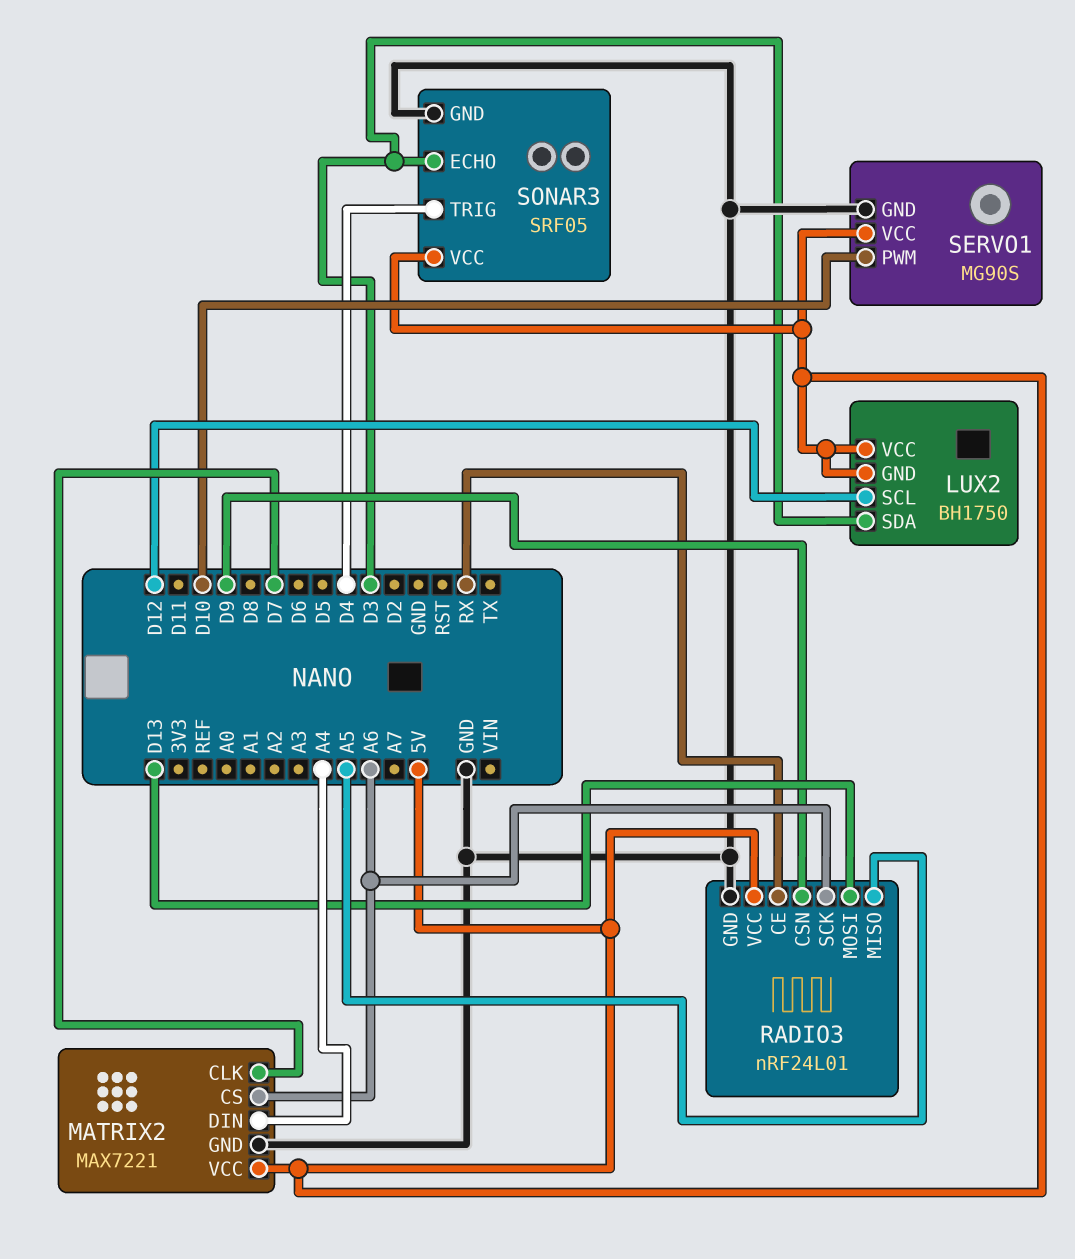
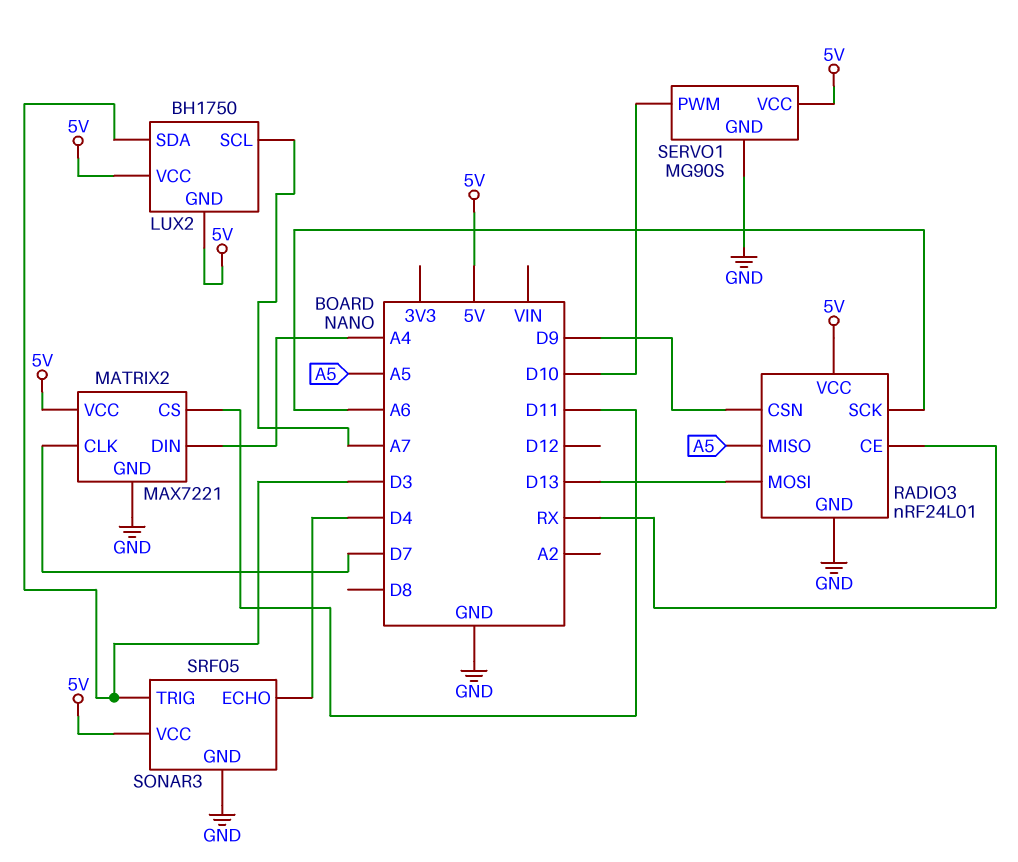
LUX2 pin SCL: D12 -> A7
MATRIX2 pin CS: A6 -> D11
SONAR3 pin ECHO: D3 -> D4
SONAR3 pin TRIG: D4 -> D3

